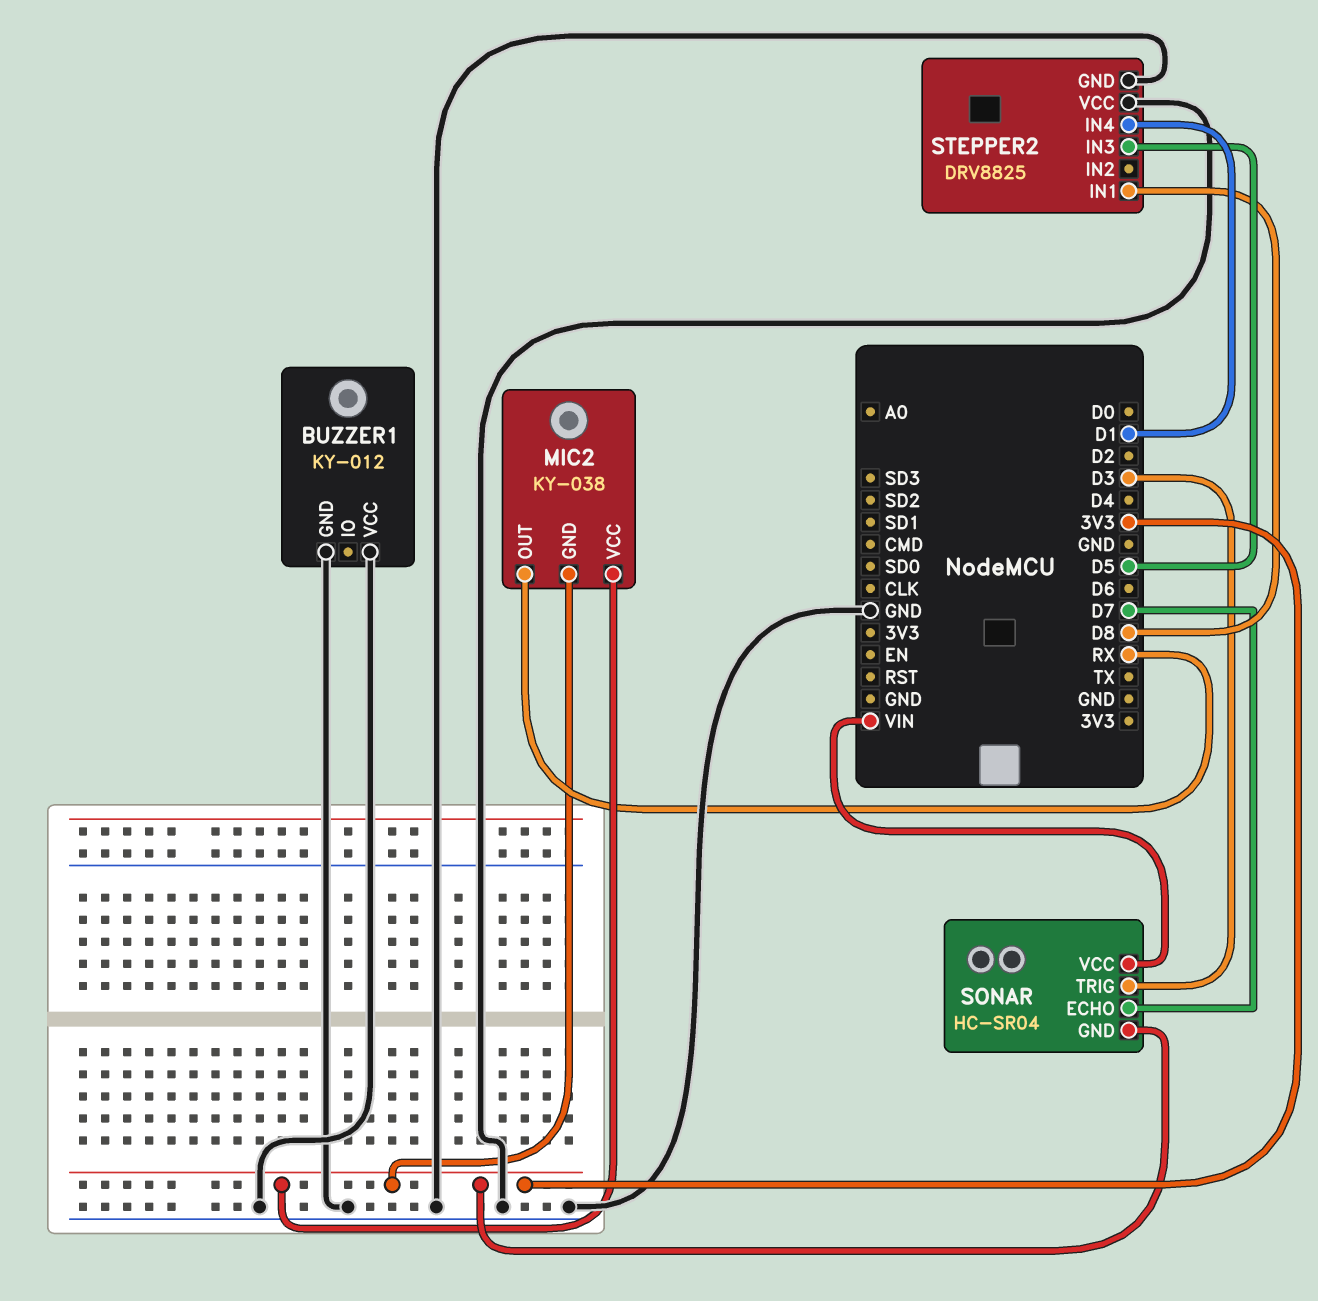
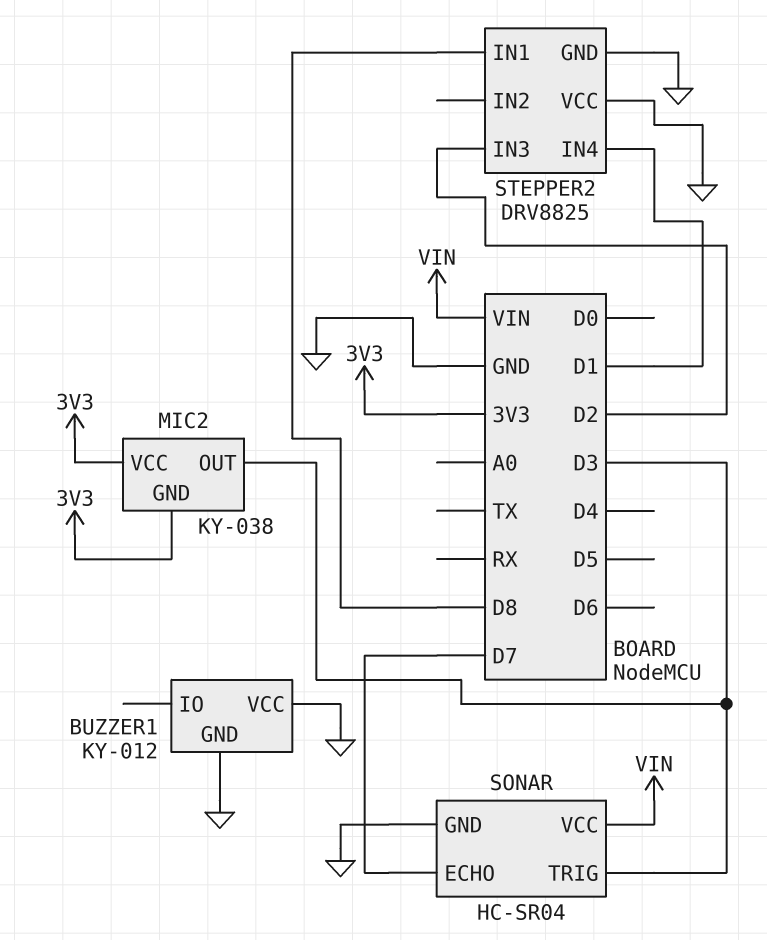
MIC2 pin OUT: RX -> D3
SONAR pin GND: 3V3 -> GND
STEPPER2 pin IN3: D5 -> D2

